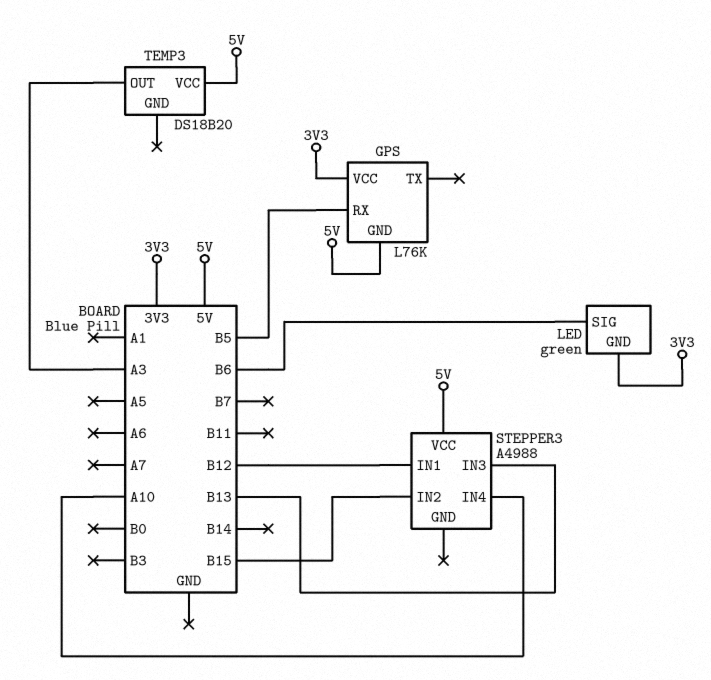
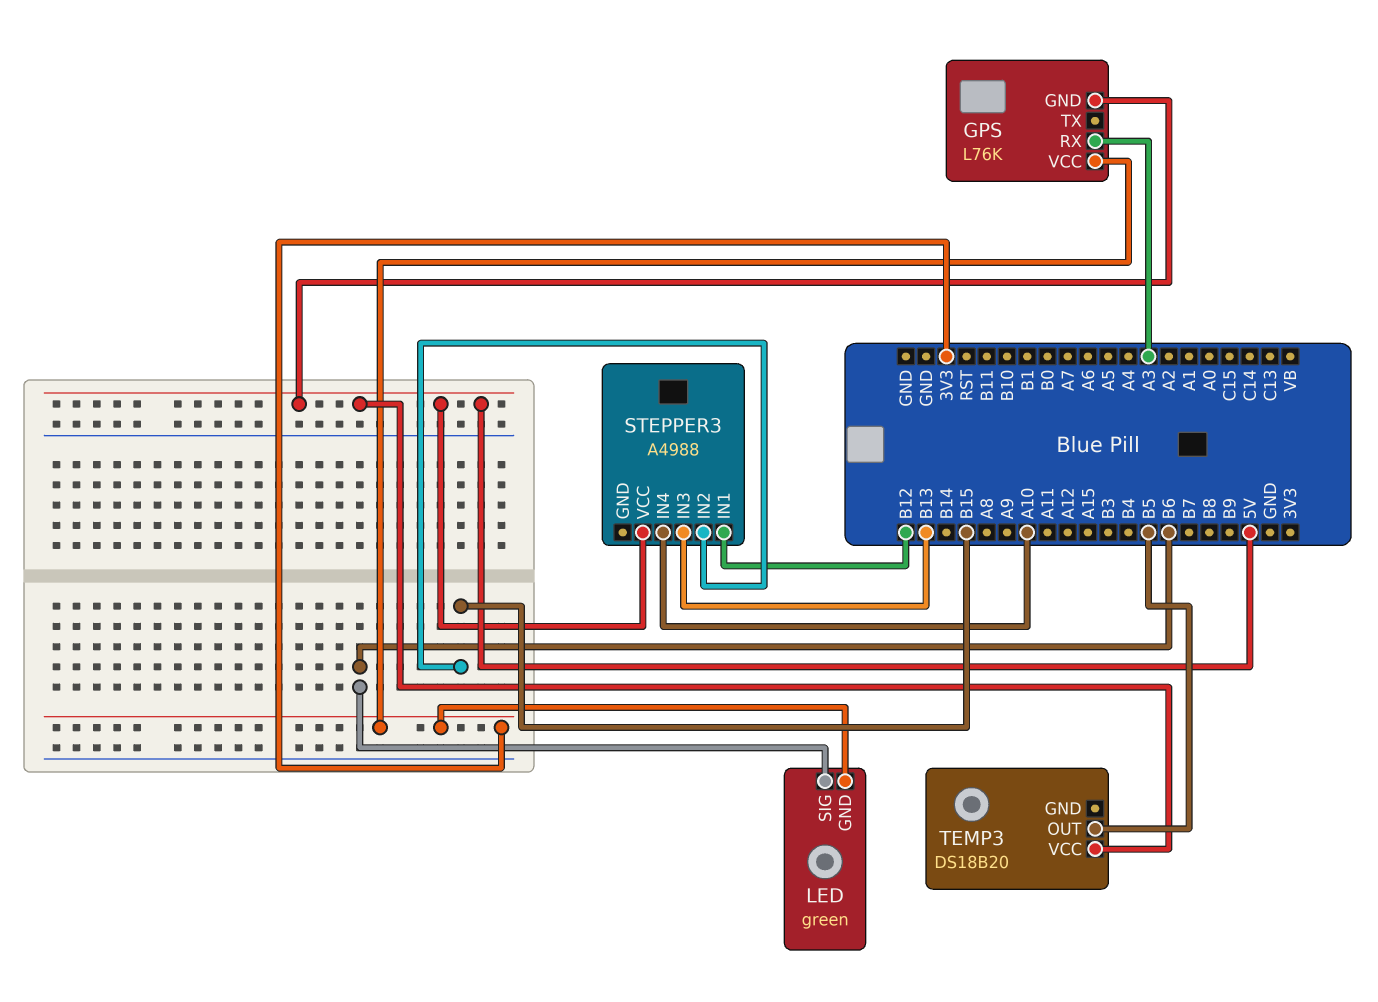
GPS pin RX: B5 -> A3
TEMP3 pin OUT: A3 -> B5

